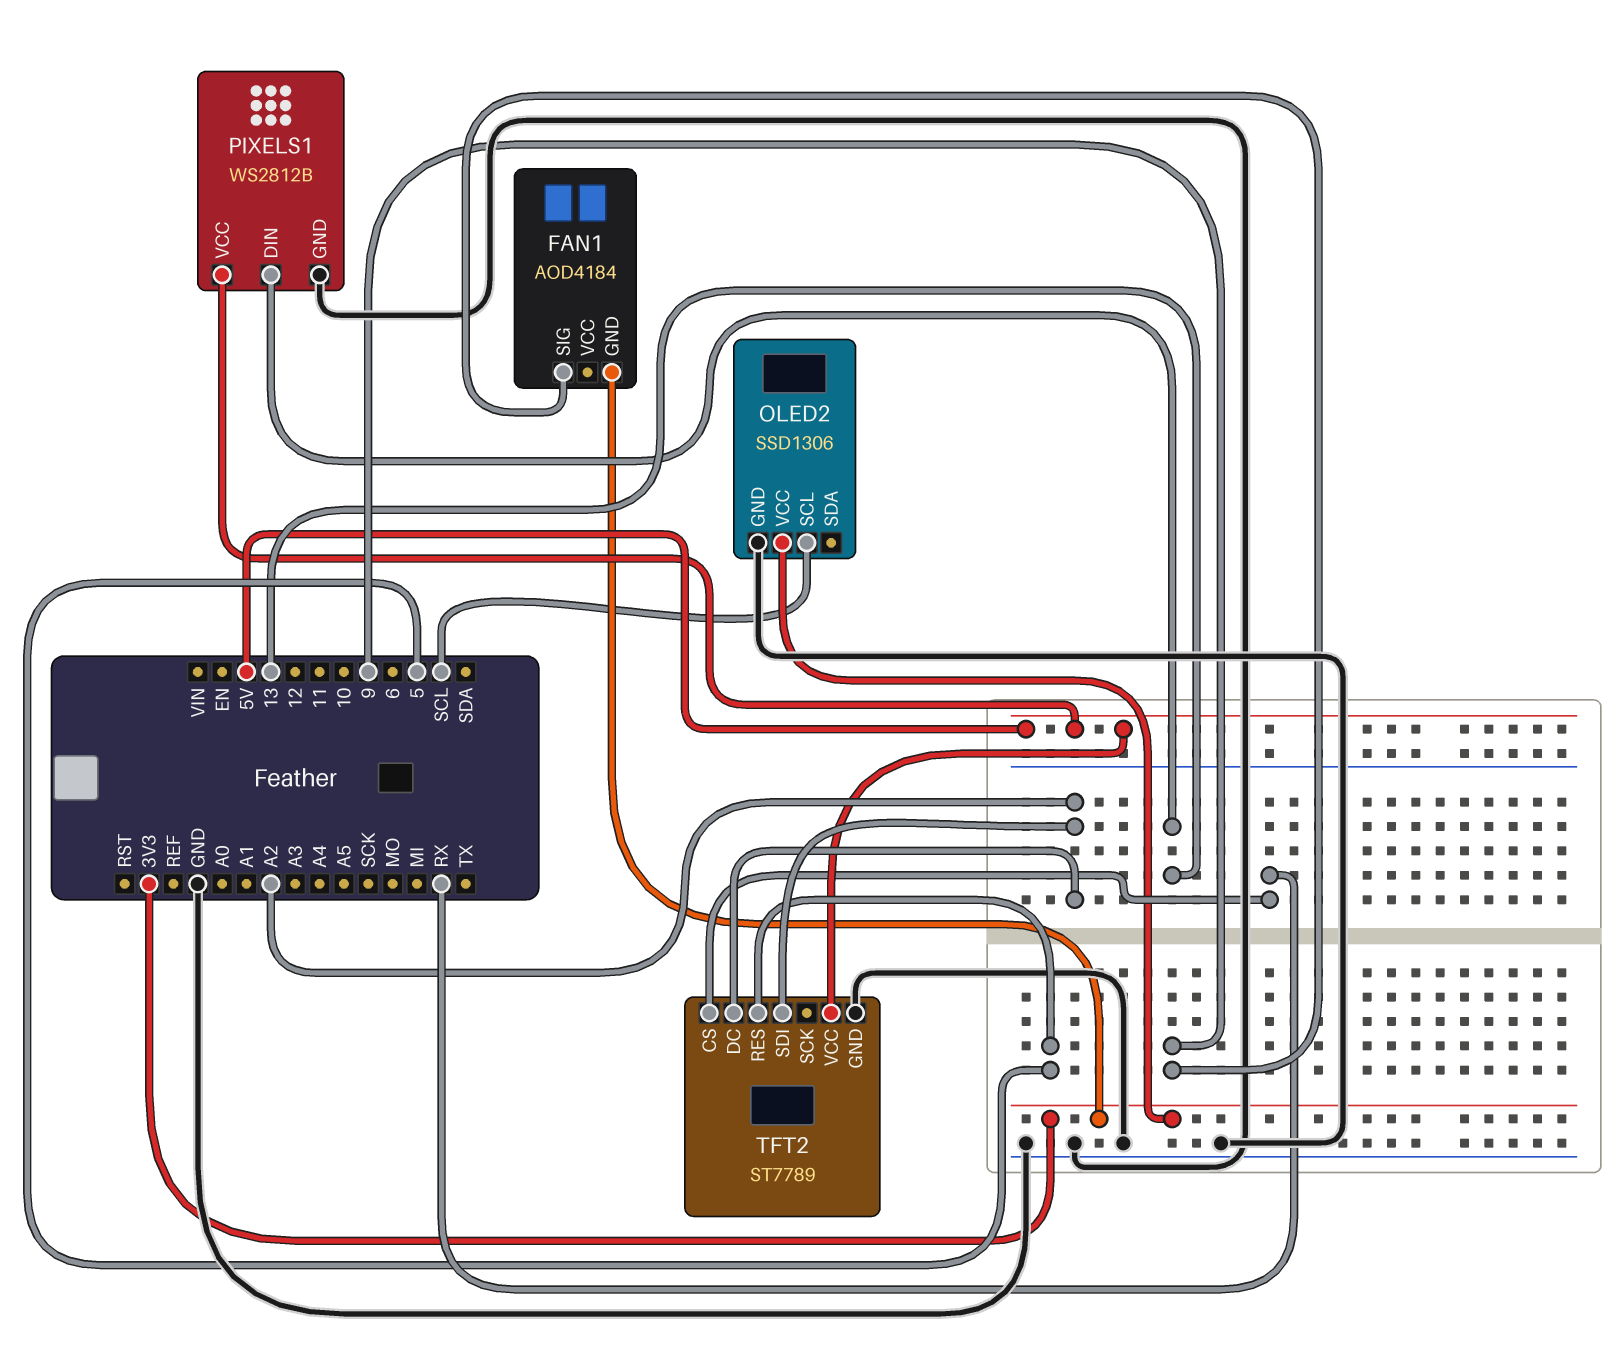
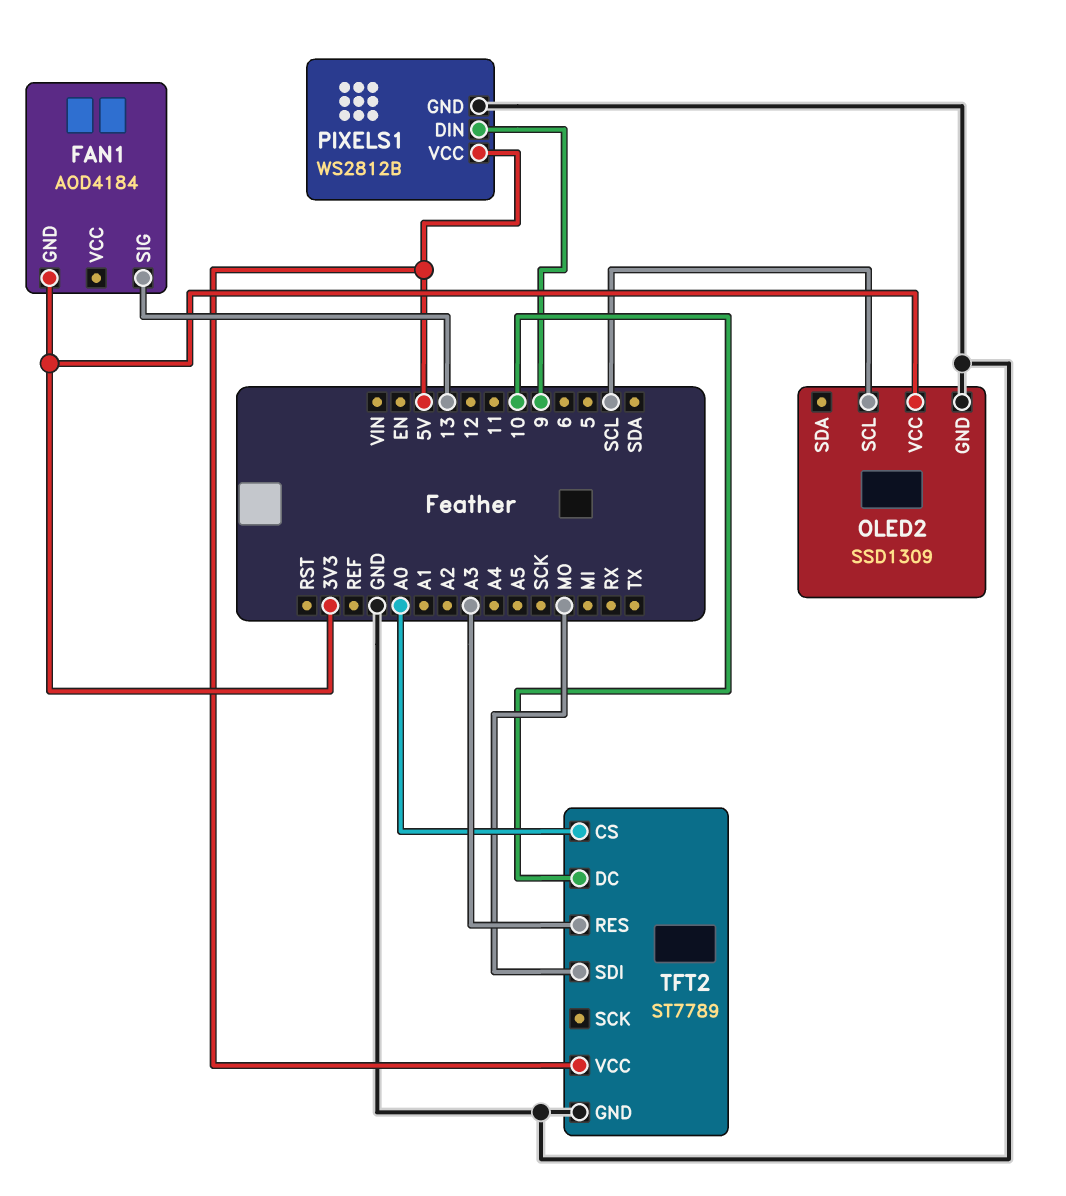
FAN1 pin SIG: 9 -> 13
OLED2: SSD1306 -> SSD1309
PIXELS1 pin DIN: 13 -> 9
TFT2 pin CS: RX -> A0
TFT2 pin DC: A2 -> 10
TFT2 pin RES: 5 -> A3
TFT2 pin SDI: A2 -> MO

